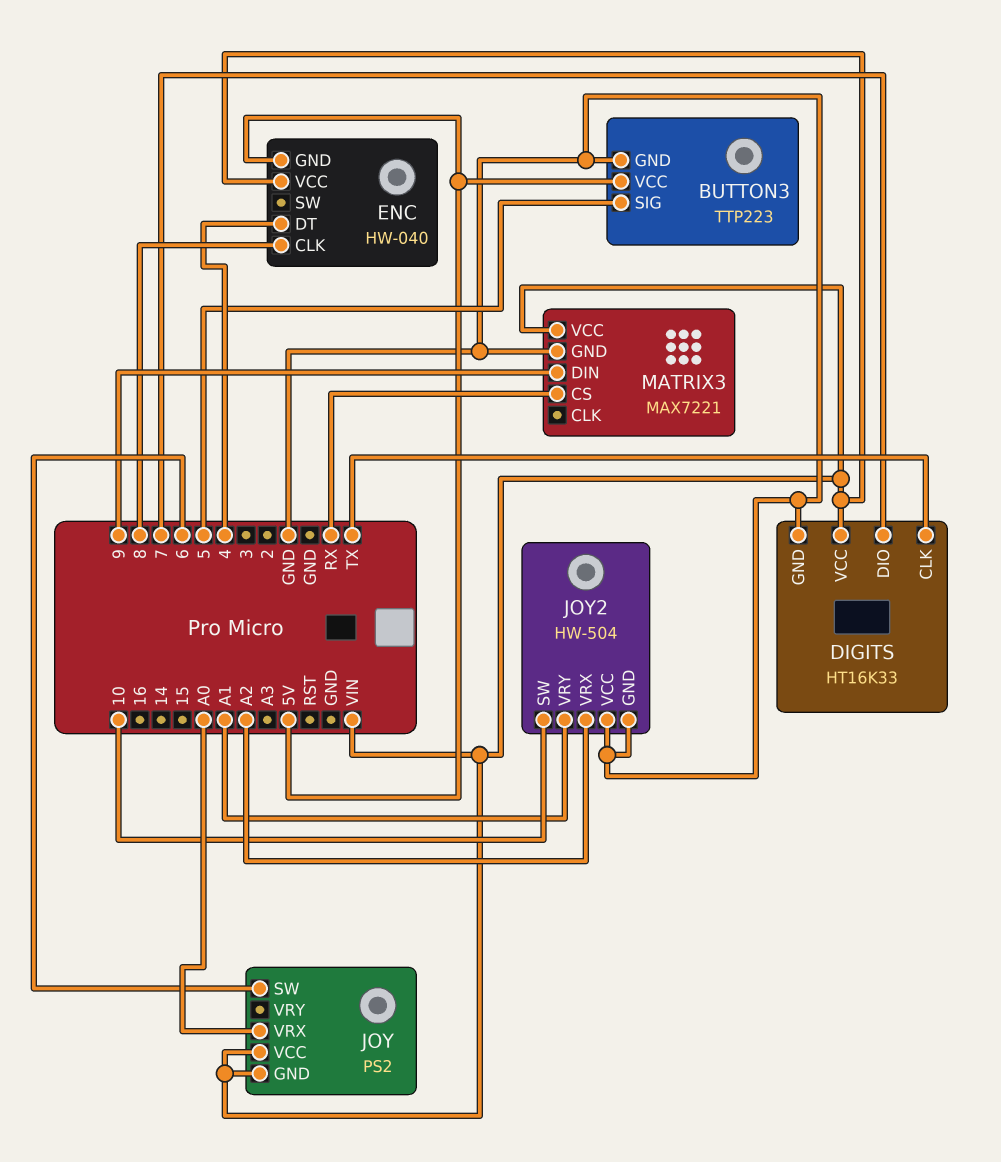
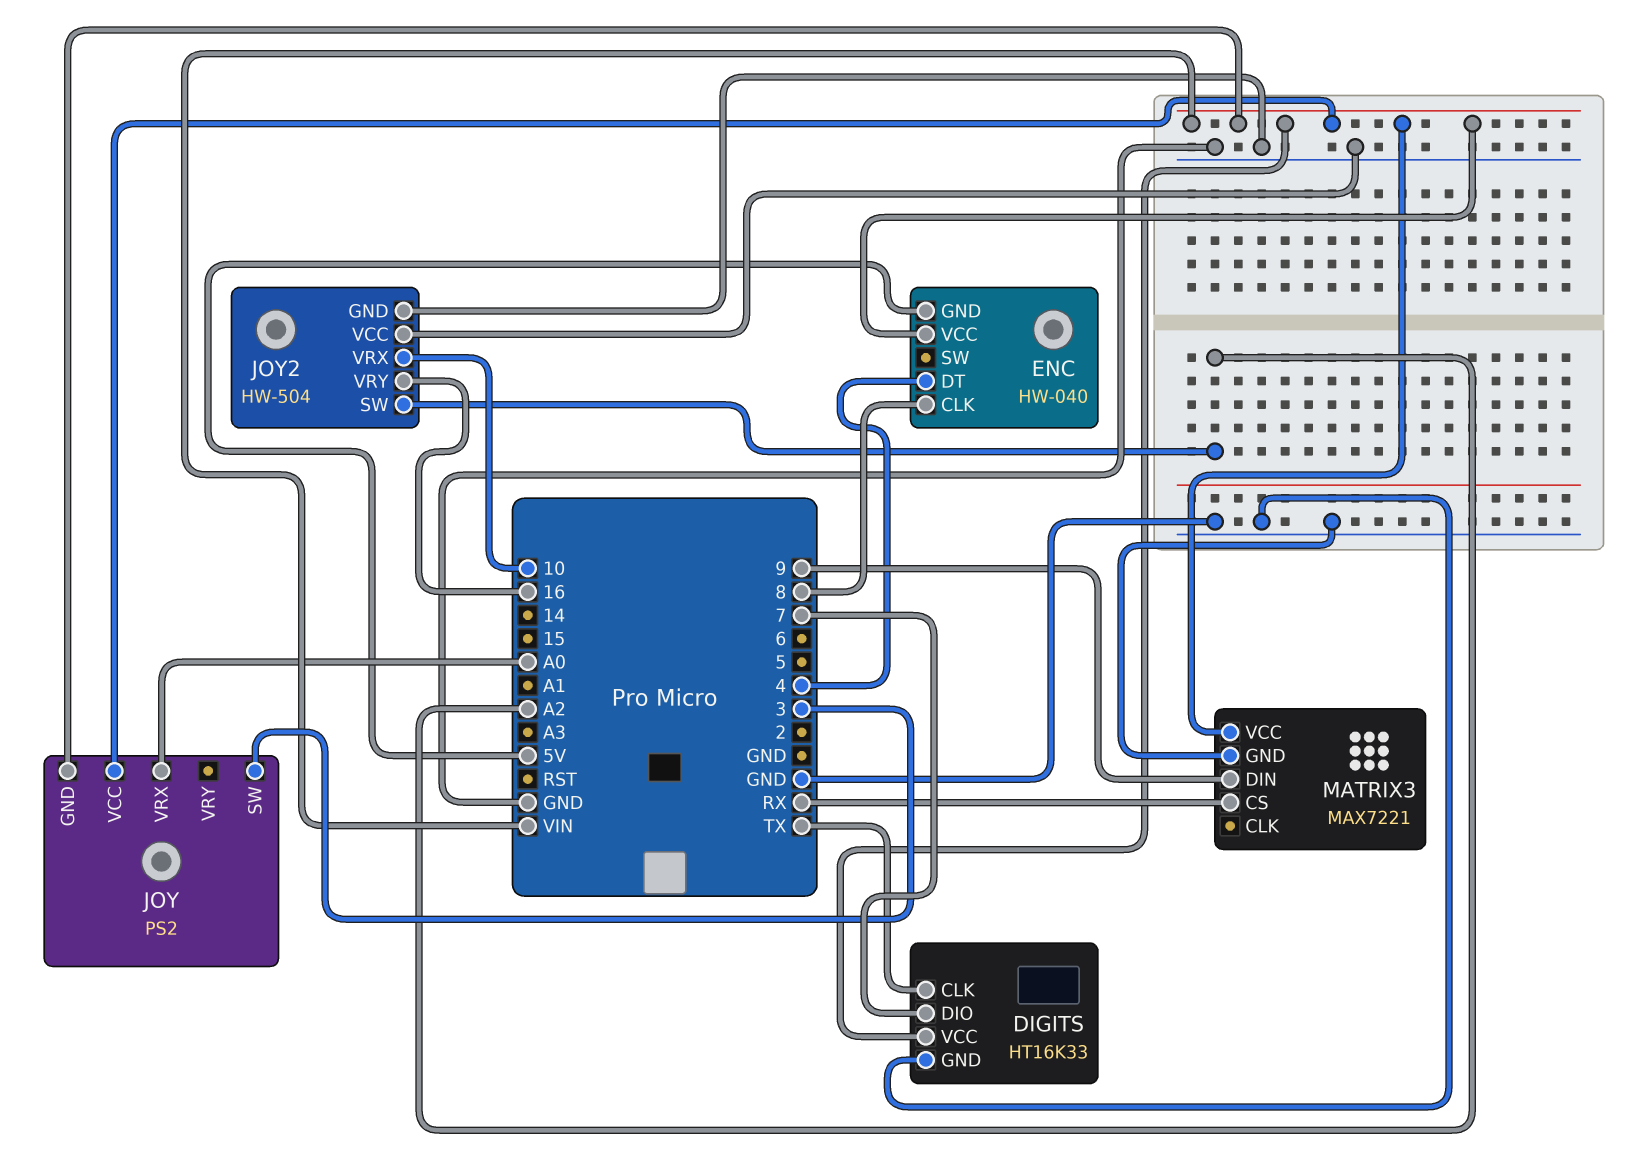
BUTTON3: TTP223 -> none
BUTTON3 pin GND: GND -> none
BUTTON3 pin SIG: 5 -> none
BUTTON3 pin VCC: 5V -> none
JOY pin SW: 6 -> 3
JOY2 pin SW: 10 -> A2
JOY2 pin VRX: A2 -> 10
JOY2 pin VRY: A1 -> 16

